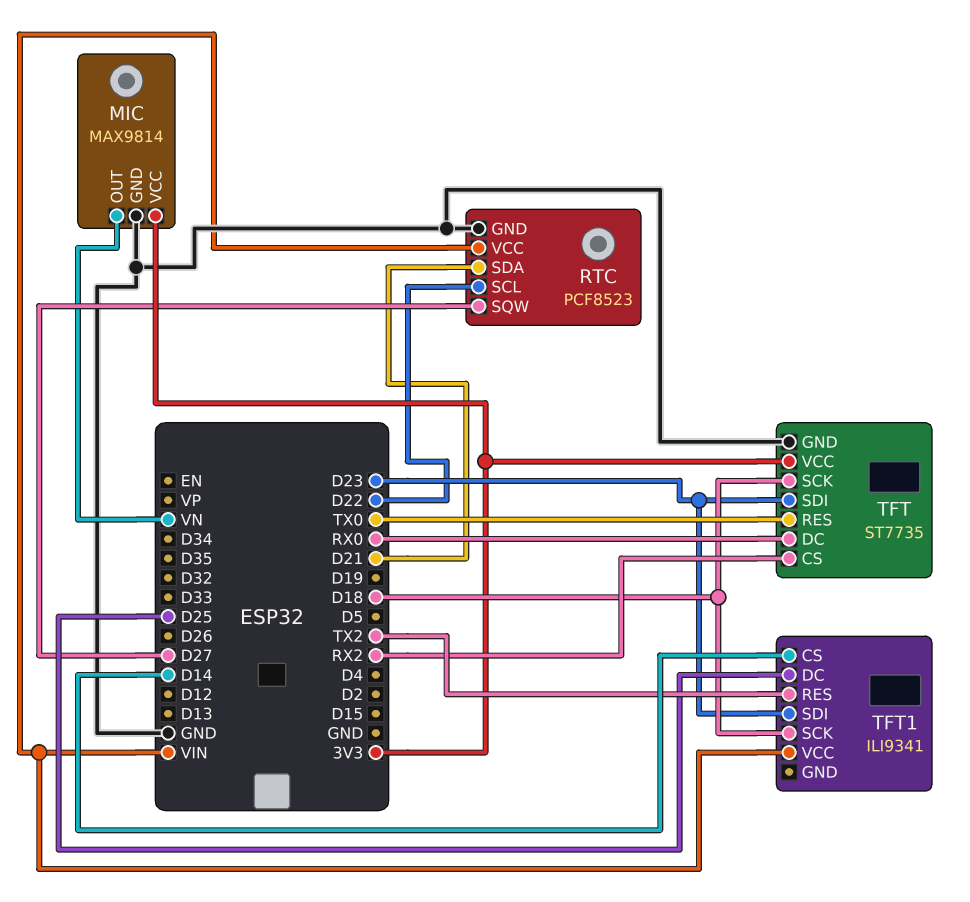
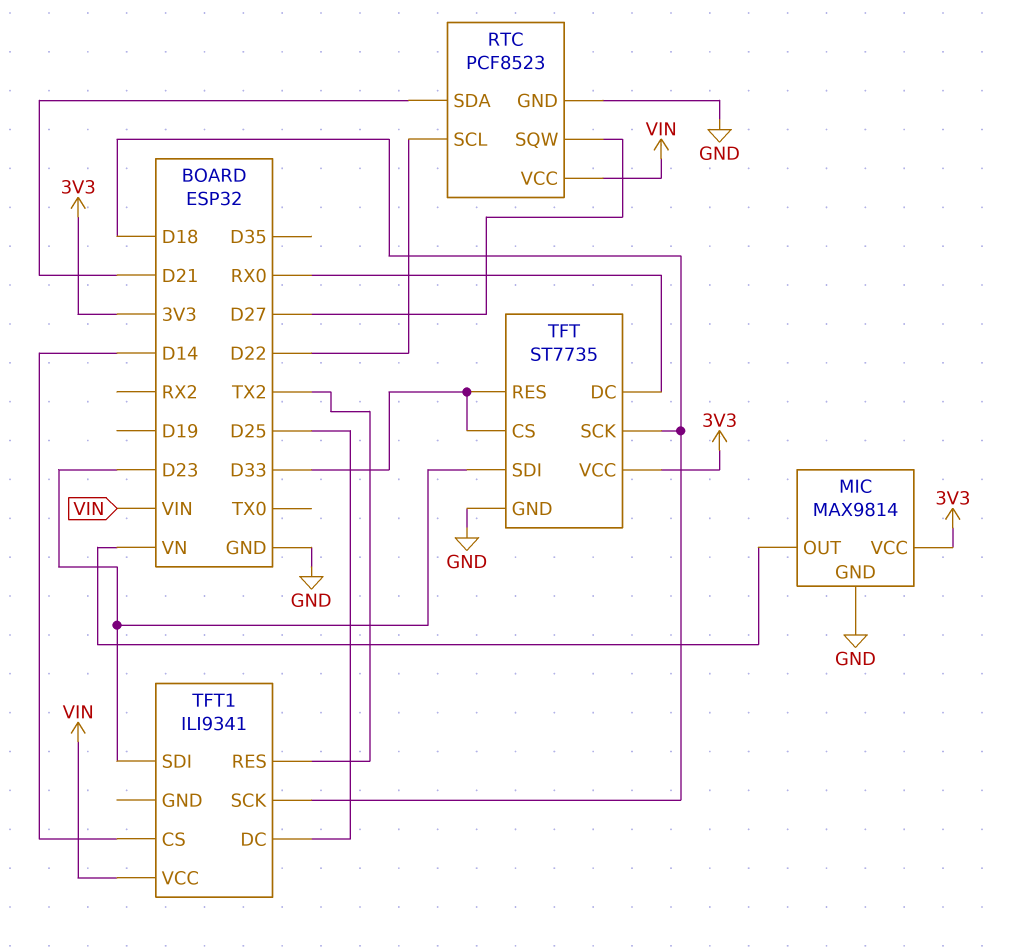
TFT pin CS: RX2 -> D33
TFT pin RES: TX0 -> D33

